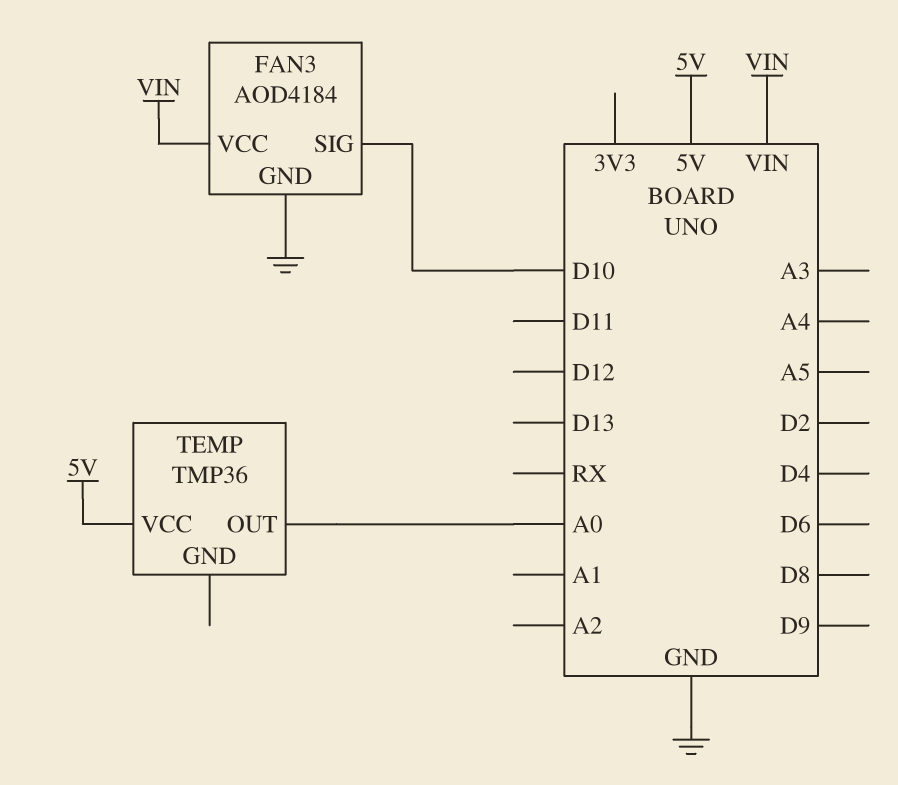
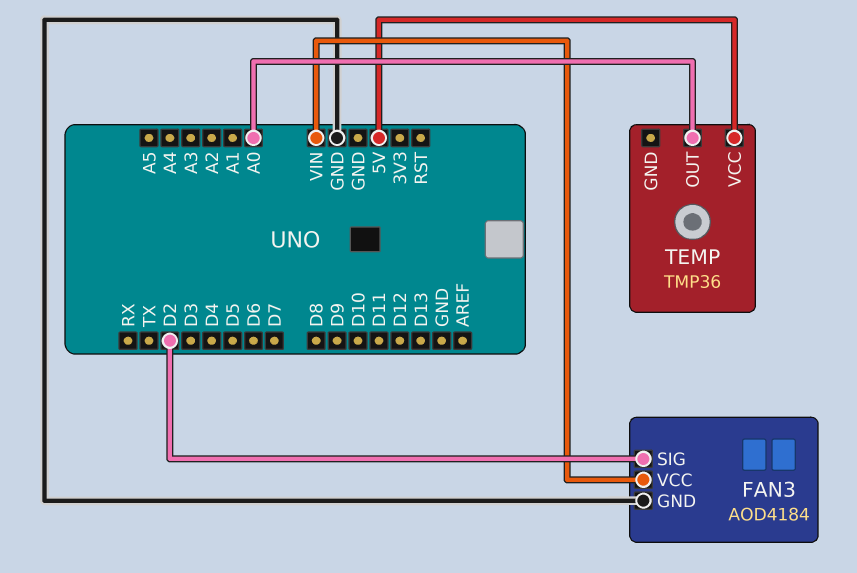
FAN3 pin SIG: D10 -> D2

